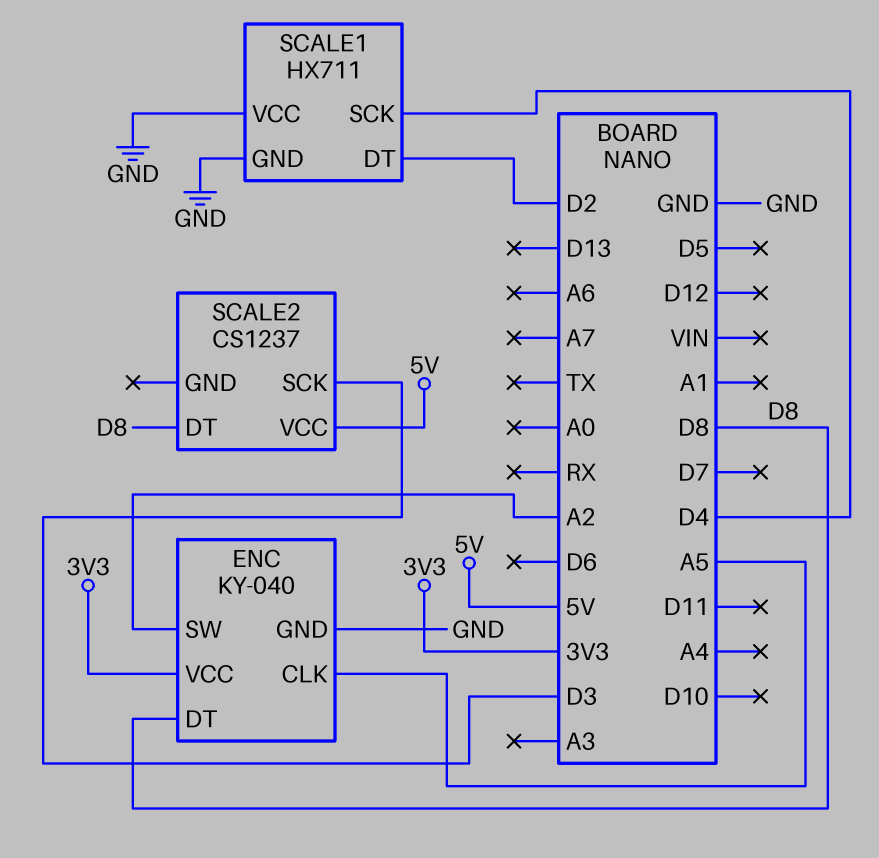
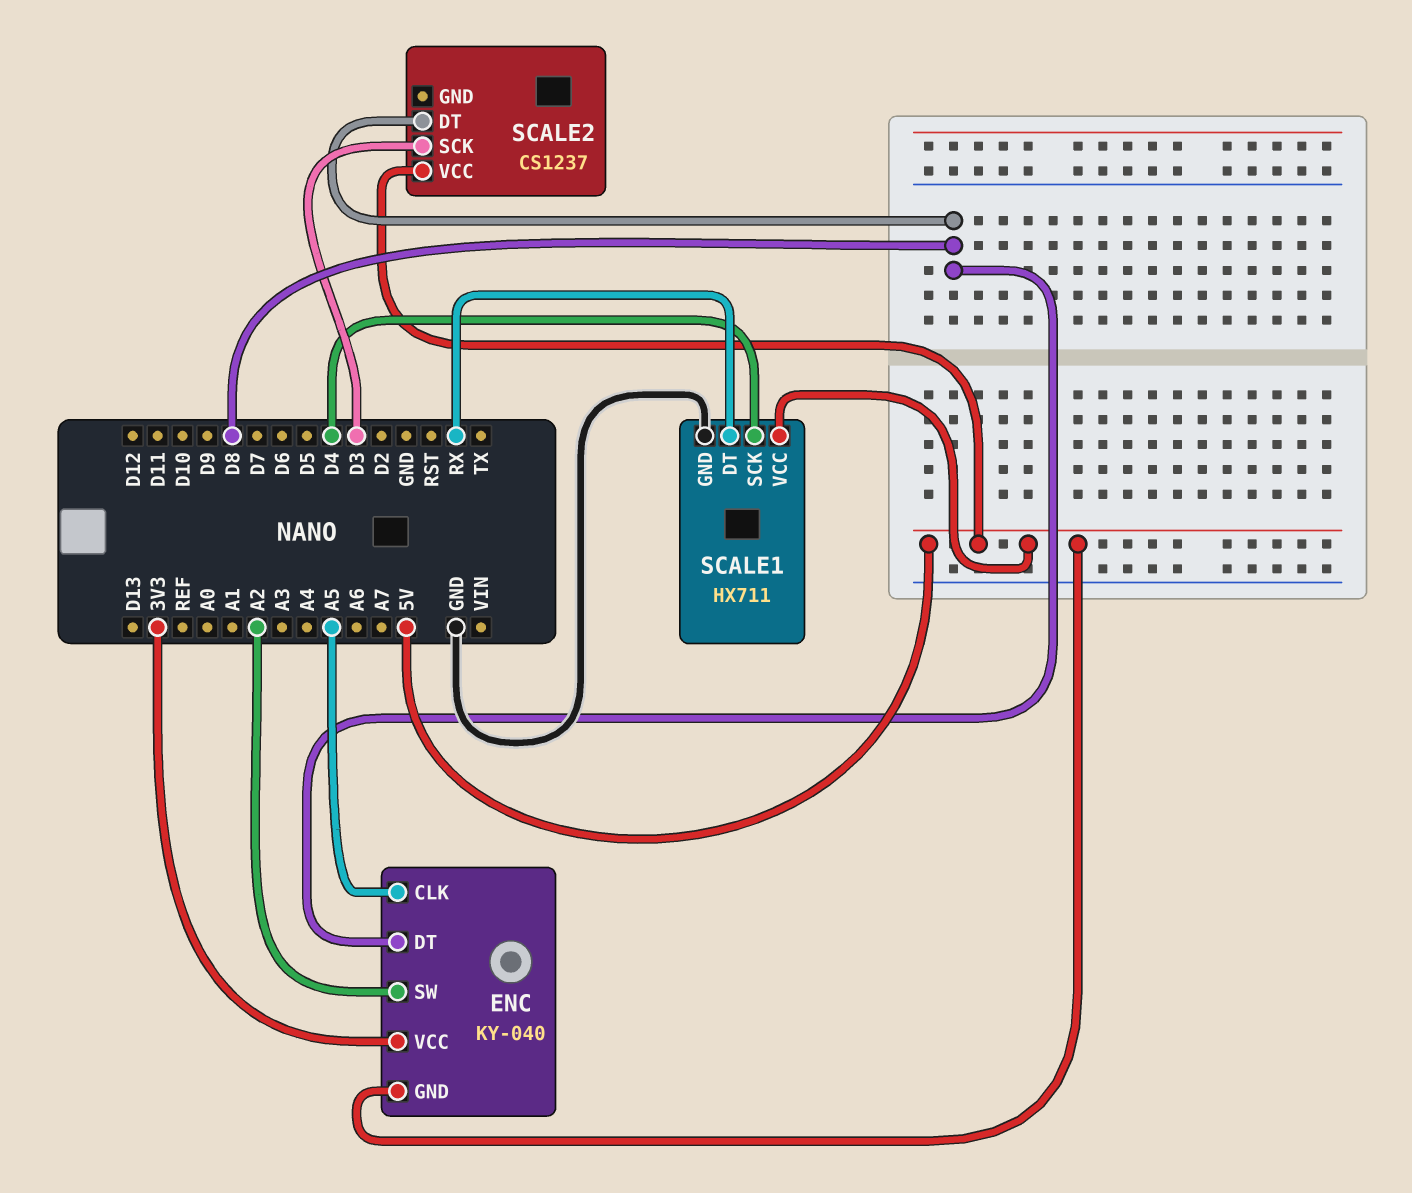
ENC pin GND: GND -> 5V
SCALE1 pin DT: D2 -> RX
SCALE1 pin VCC: GND -> 5V

